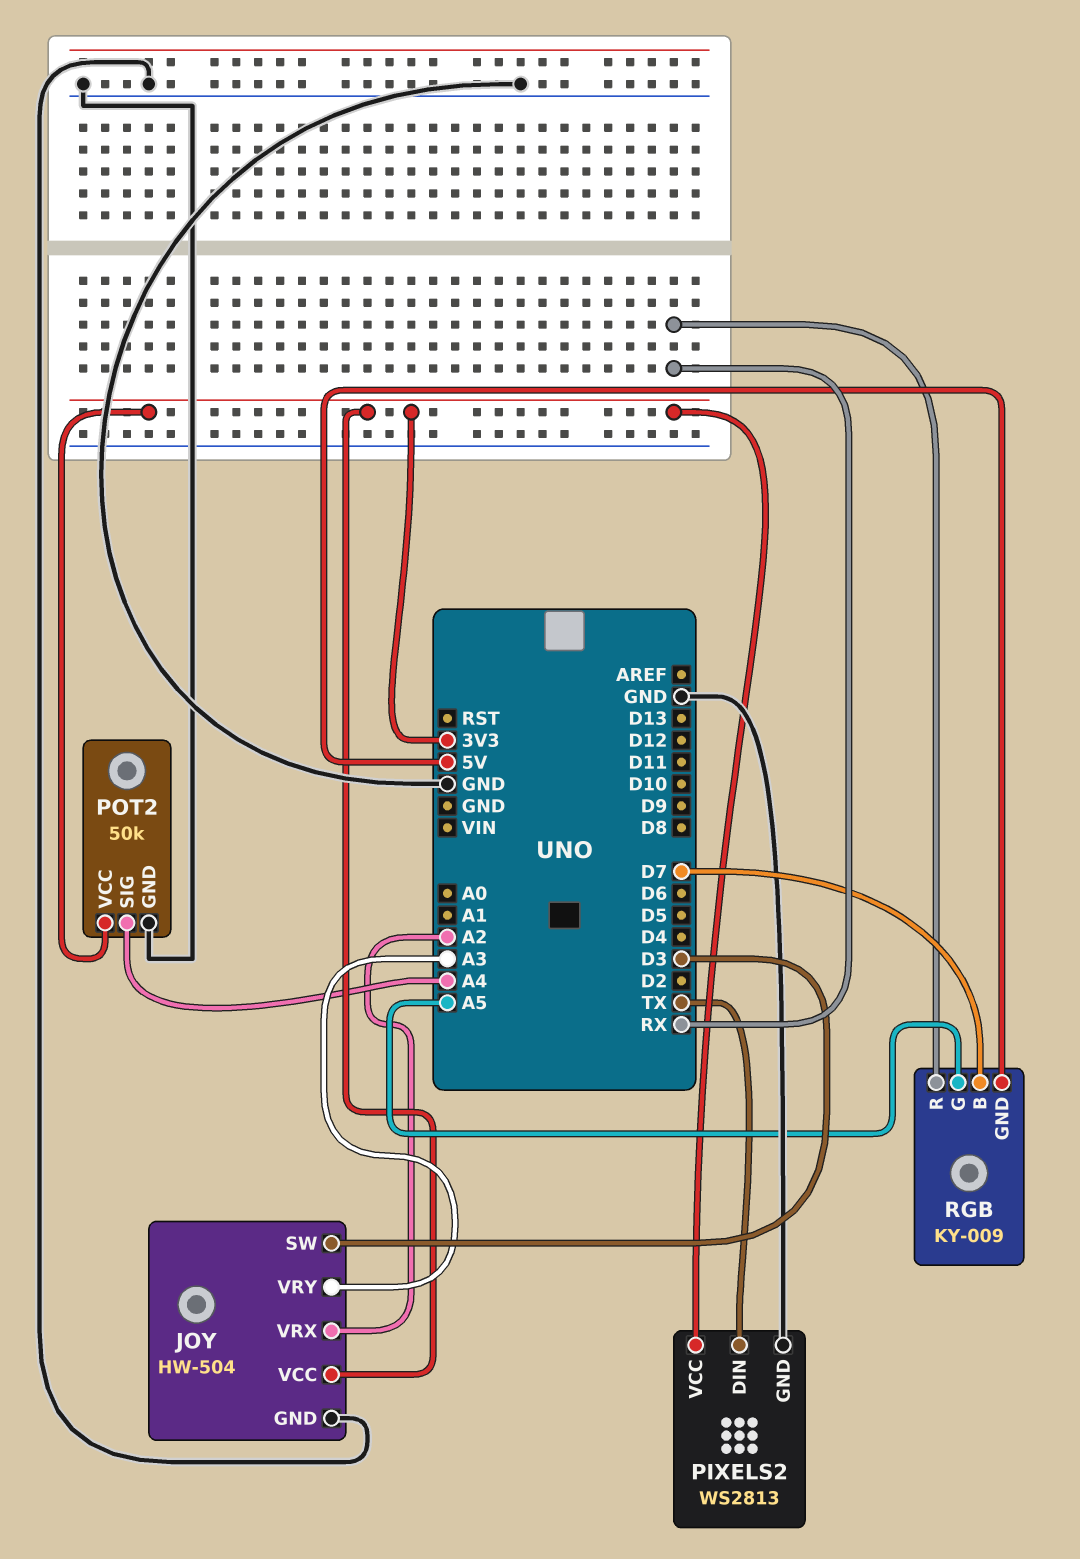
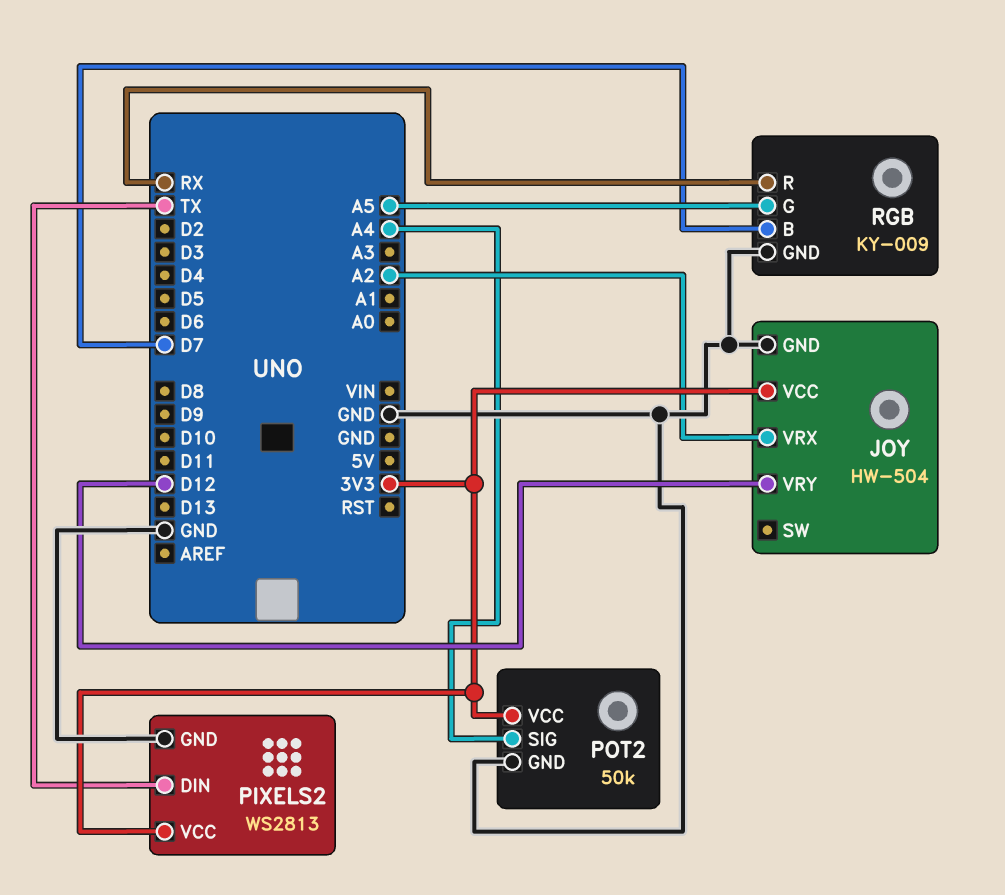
JOY pin SW: D3 -> none
JOY pin VRY: A3 -> D12
RGB pin GND: 5V -> GND

